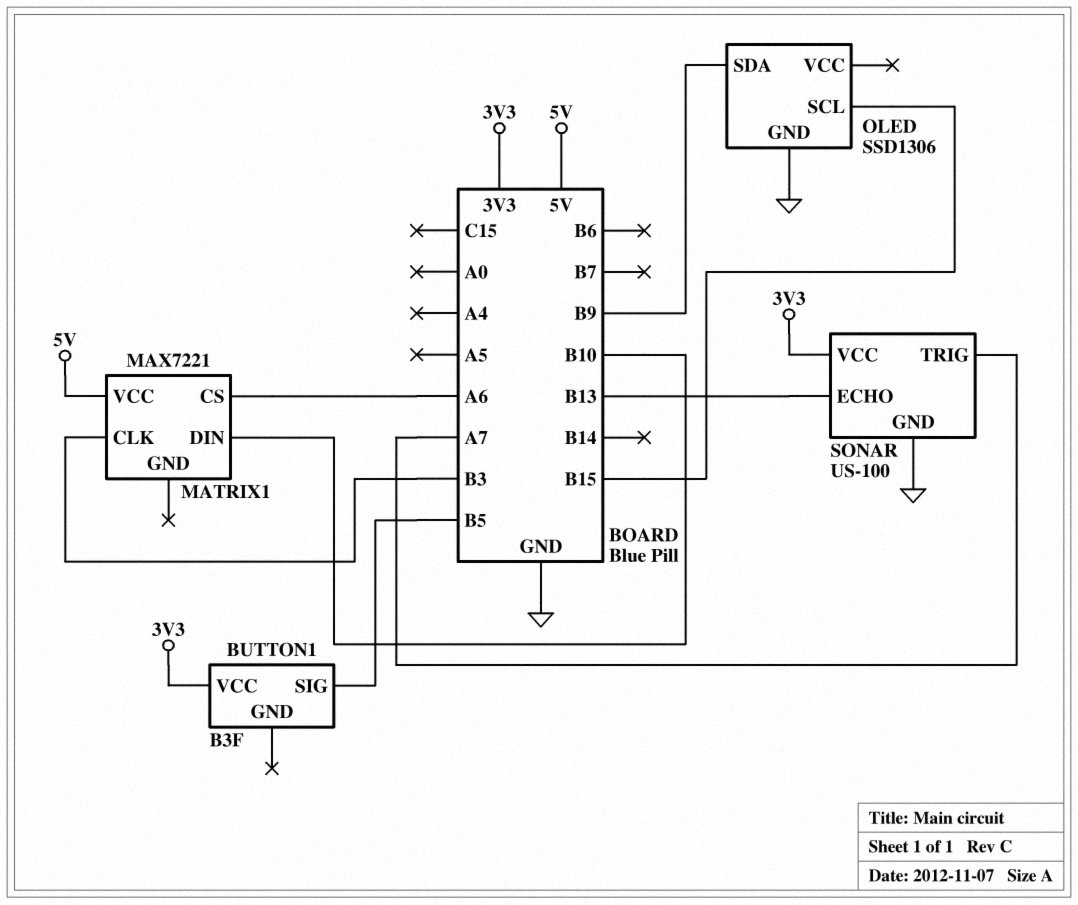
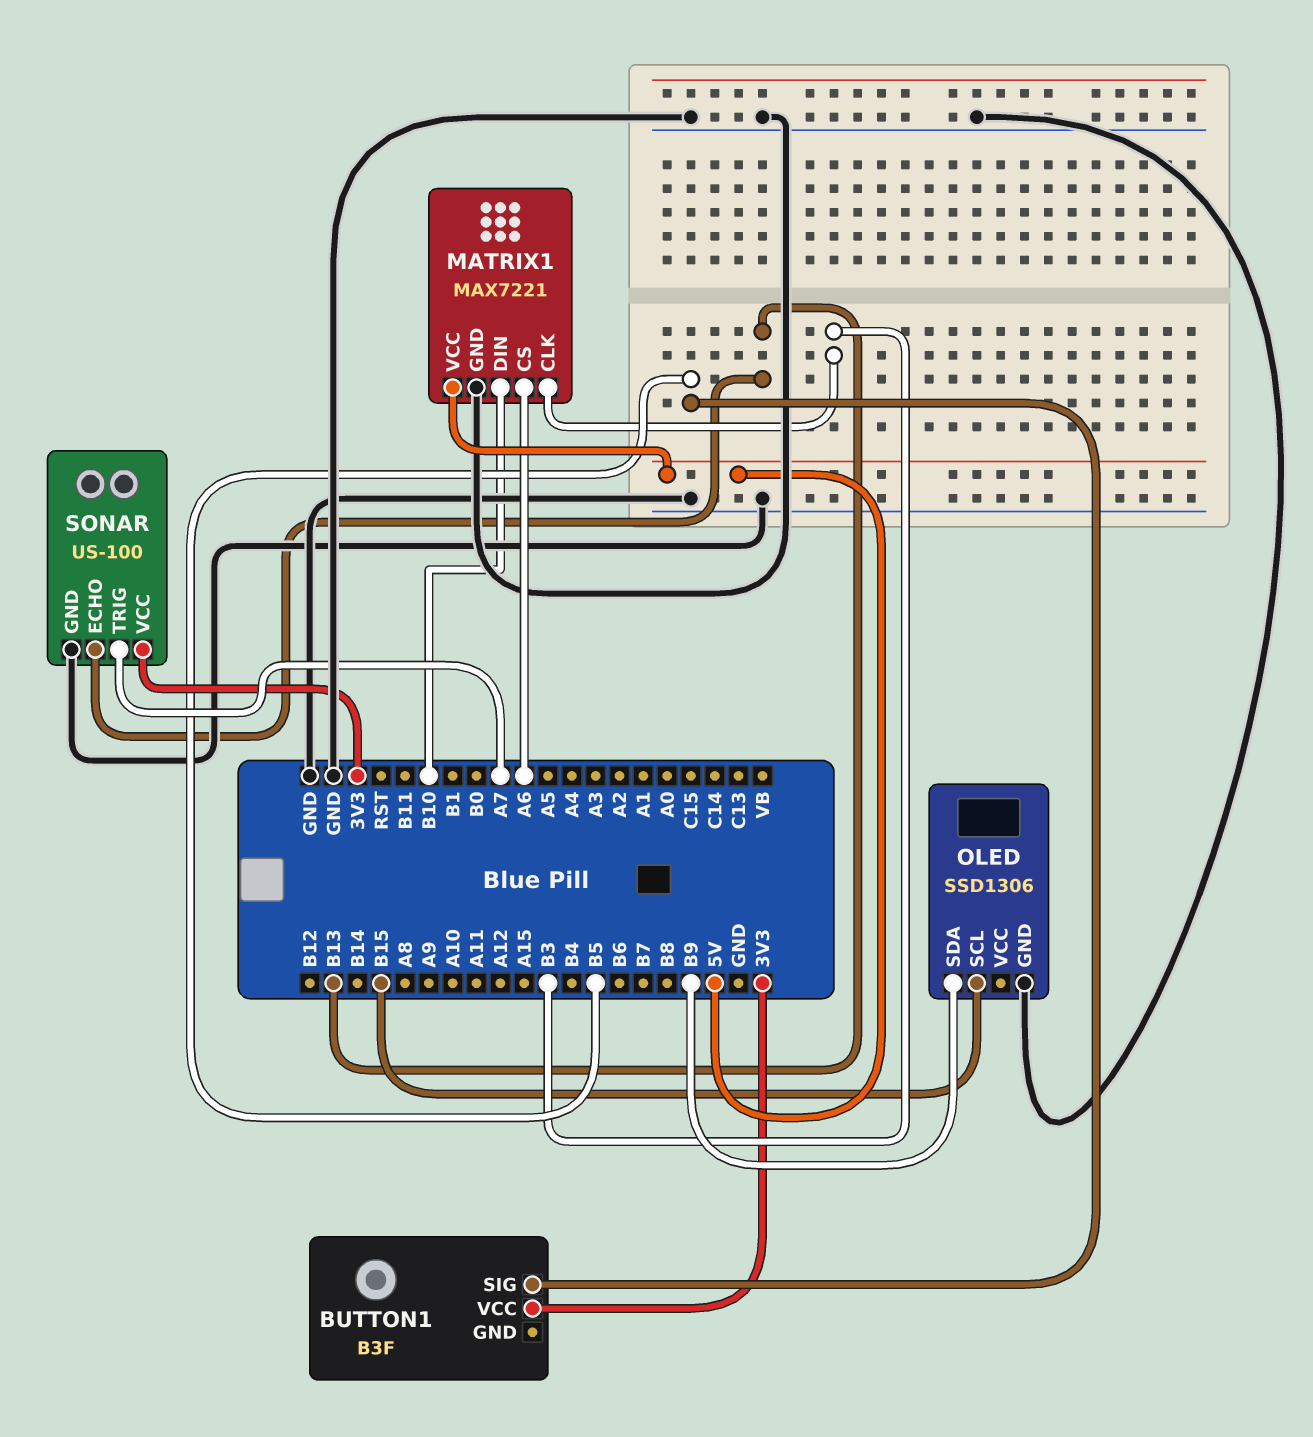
MATRIX1 pin GND: none -> GND

